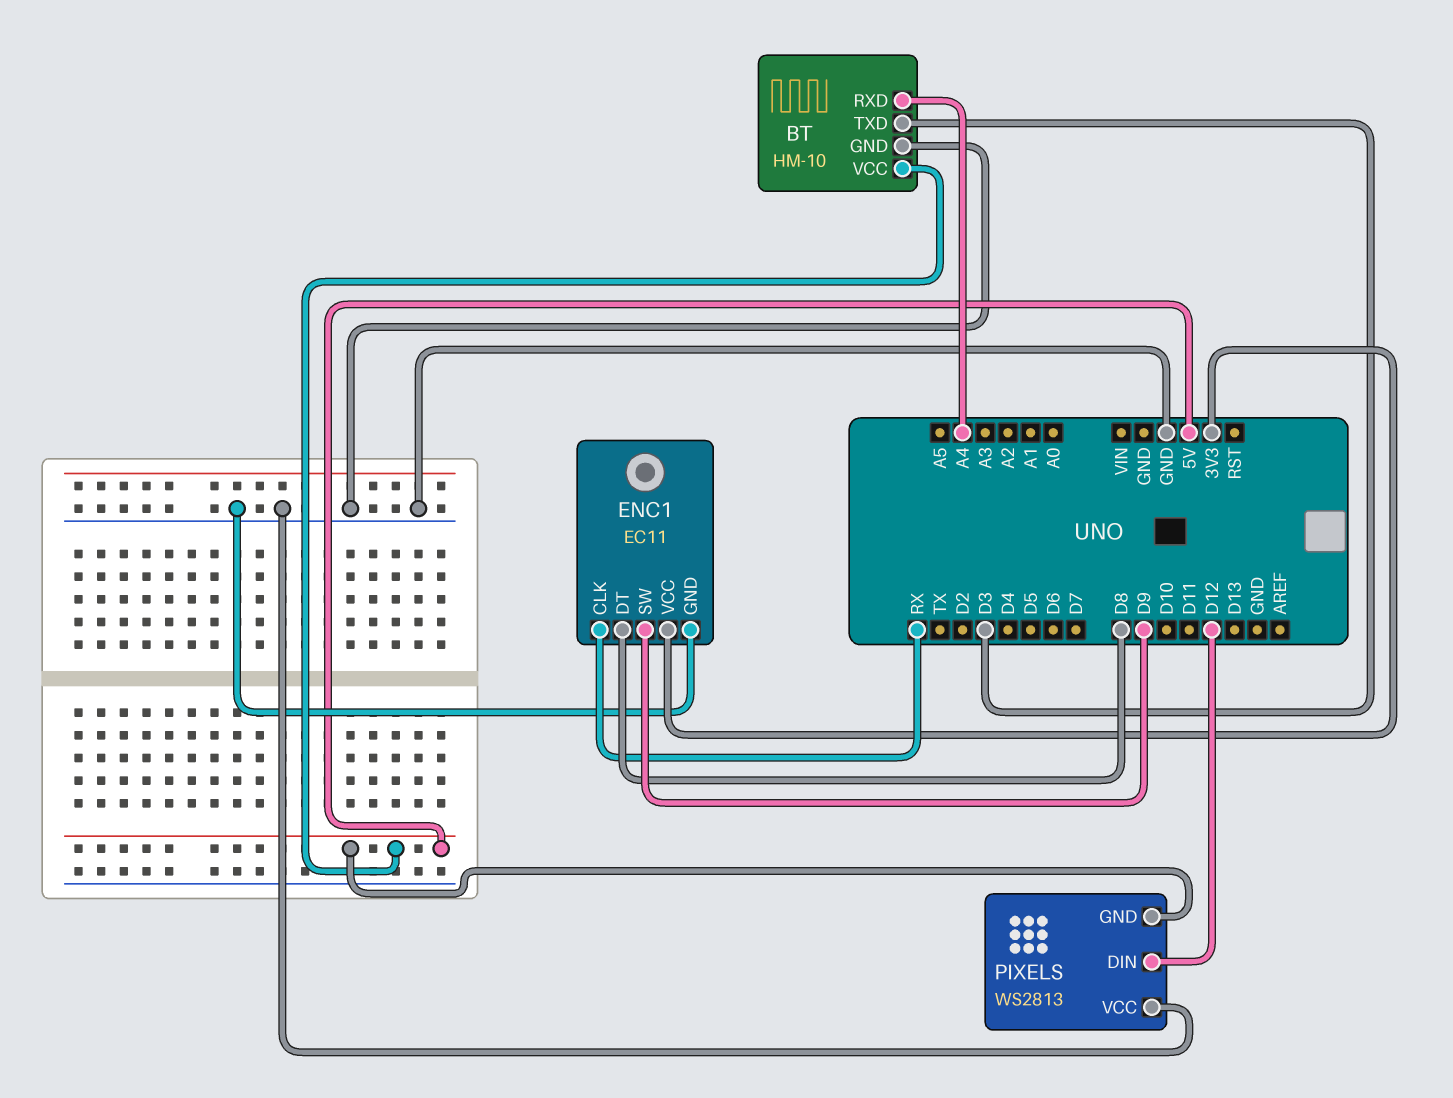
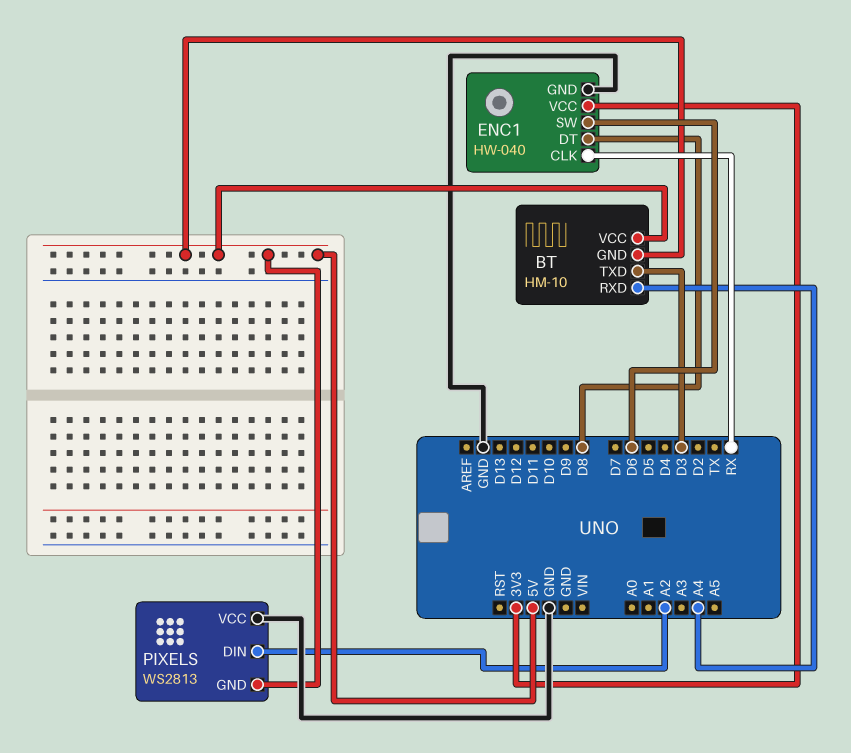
BT pin GND: GND -> 5V
ENC1: EC11 -> HW-040
ENC1 pin SW: D9 -> D6
PIXELS pin DIN: D12 -> A2

